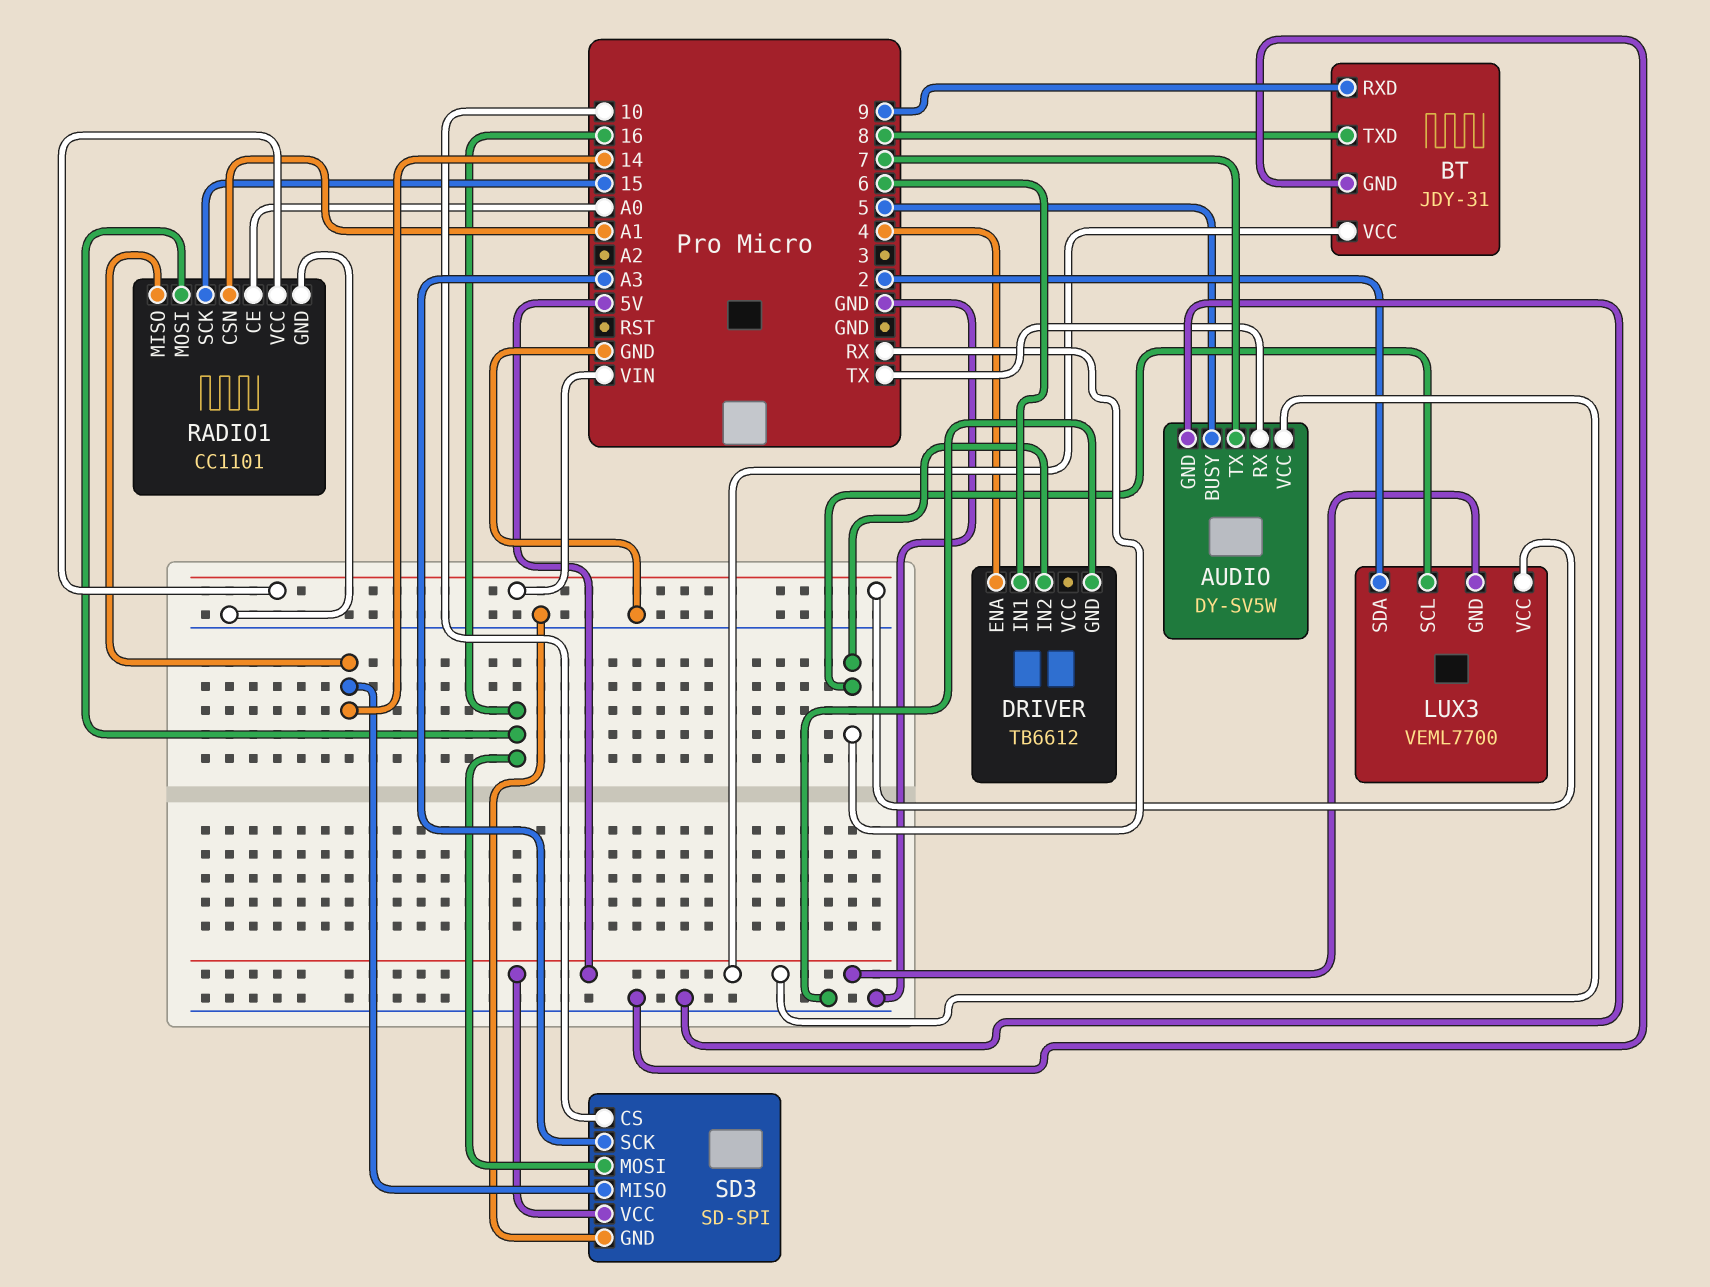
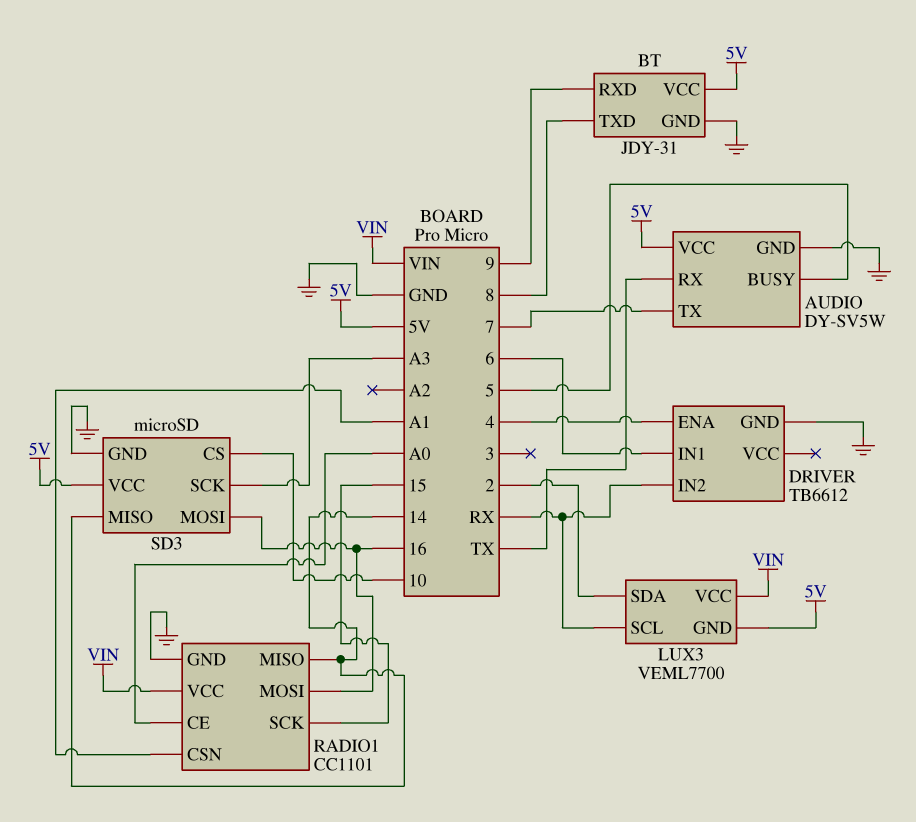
SD3: SD-SPI -> microSD

